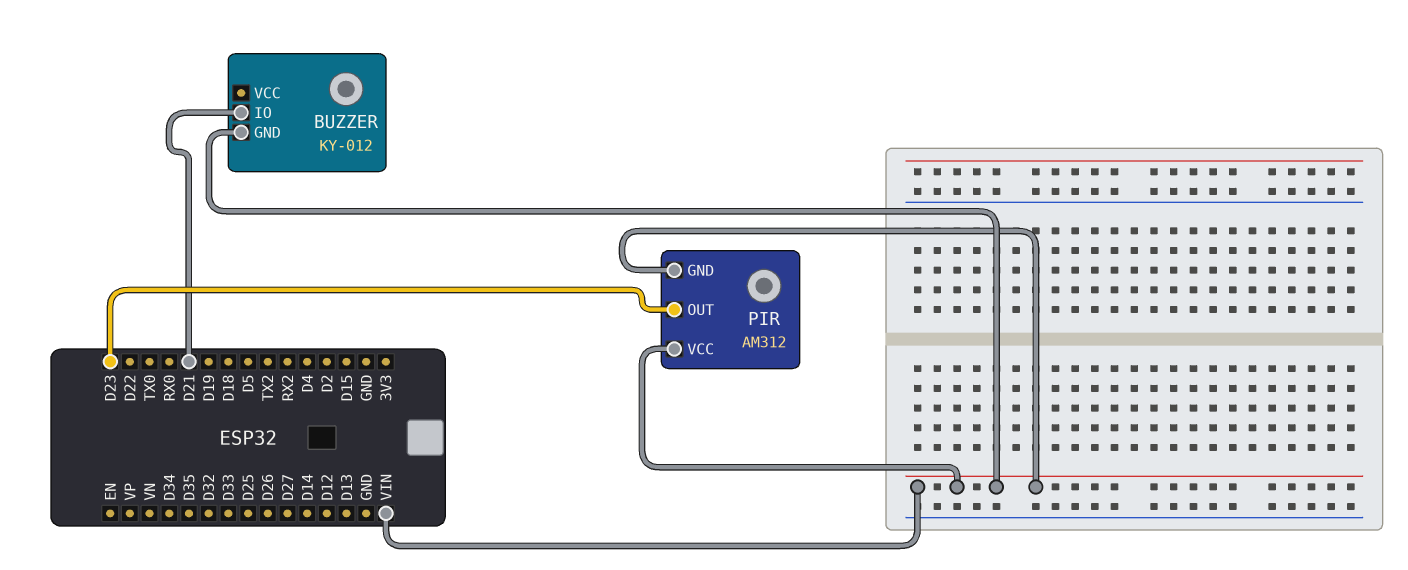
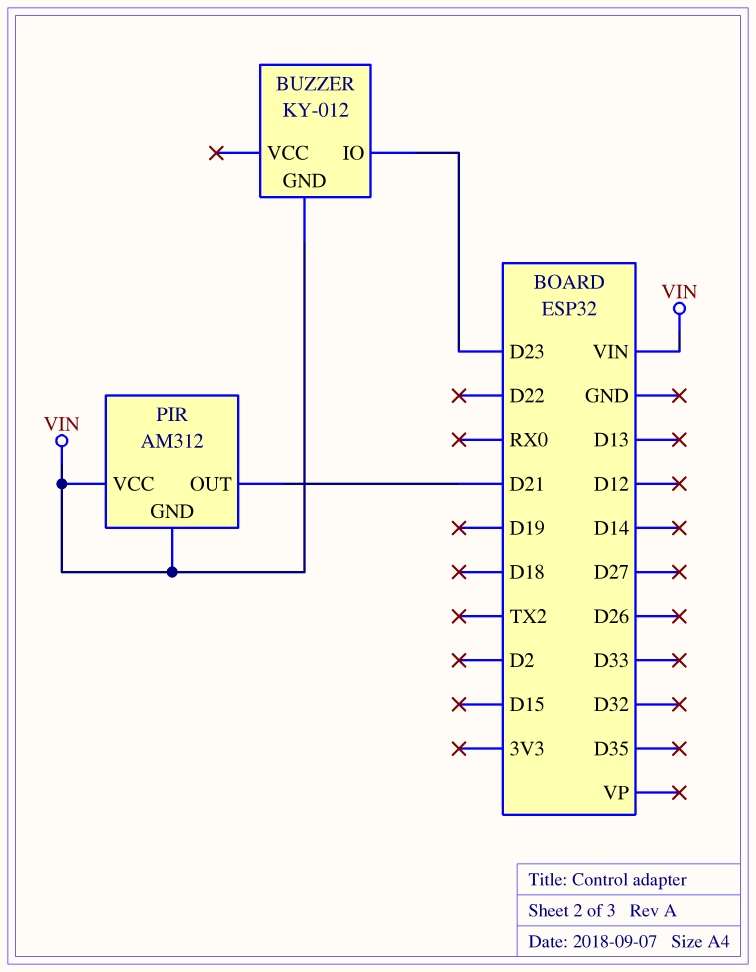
BUZZER pin IO: D21 -> D23
PIR pin OUT: D23 -> D21

